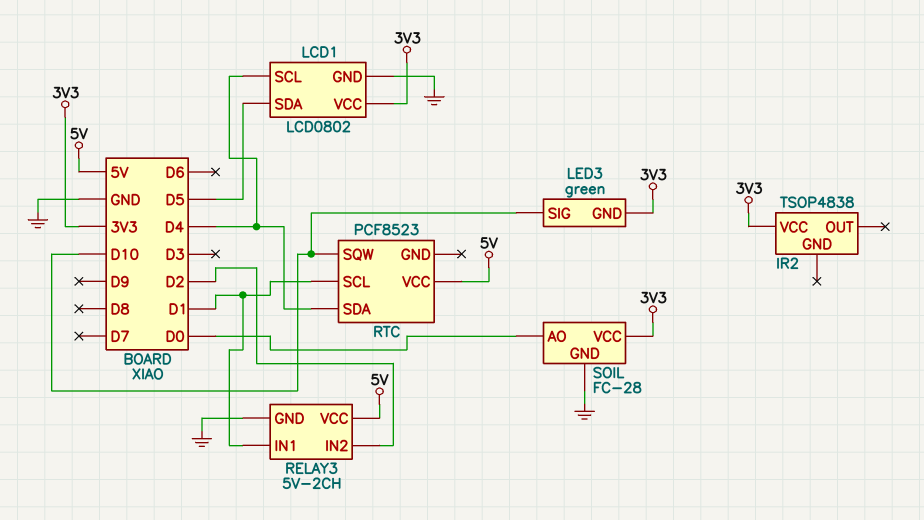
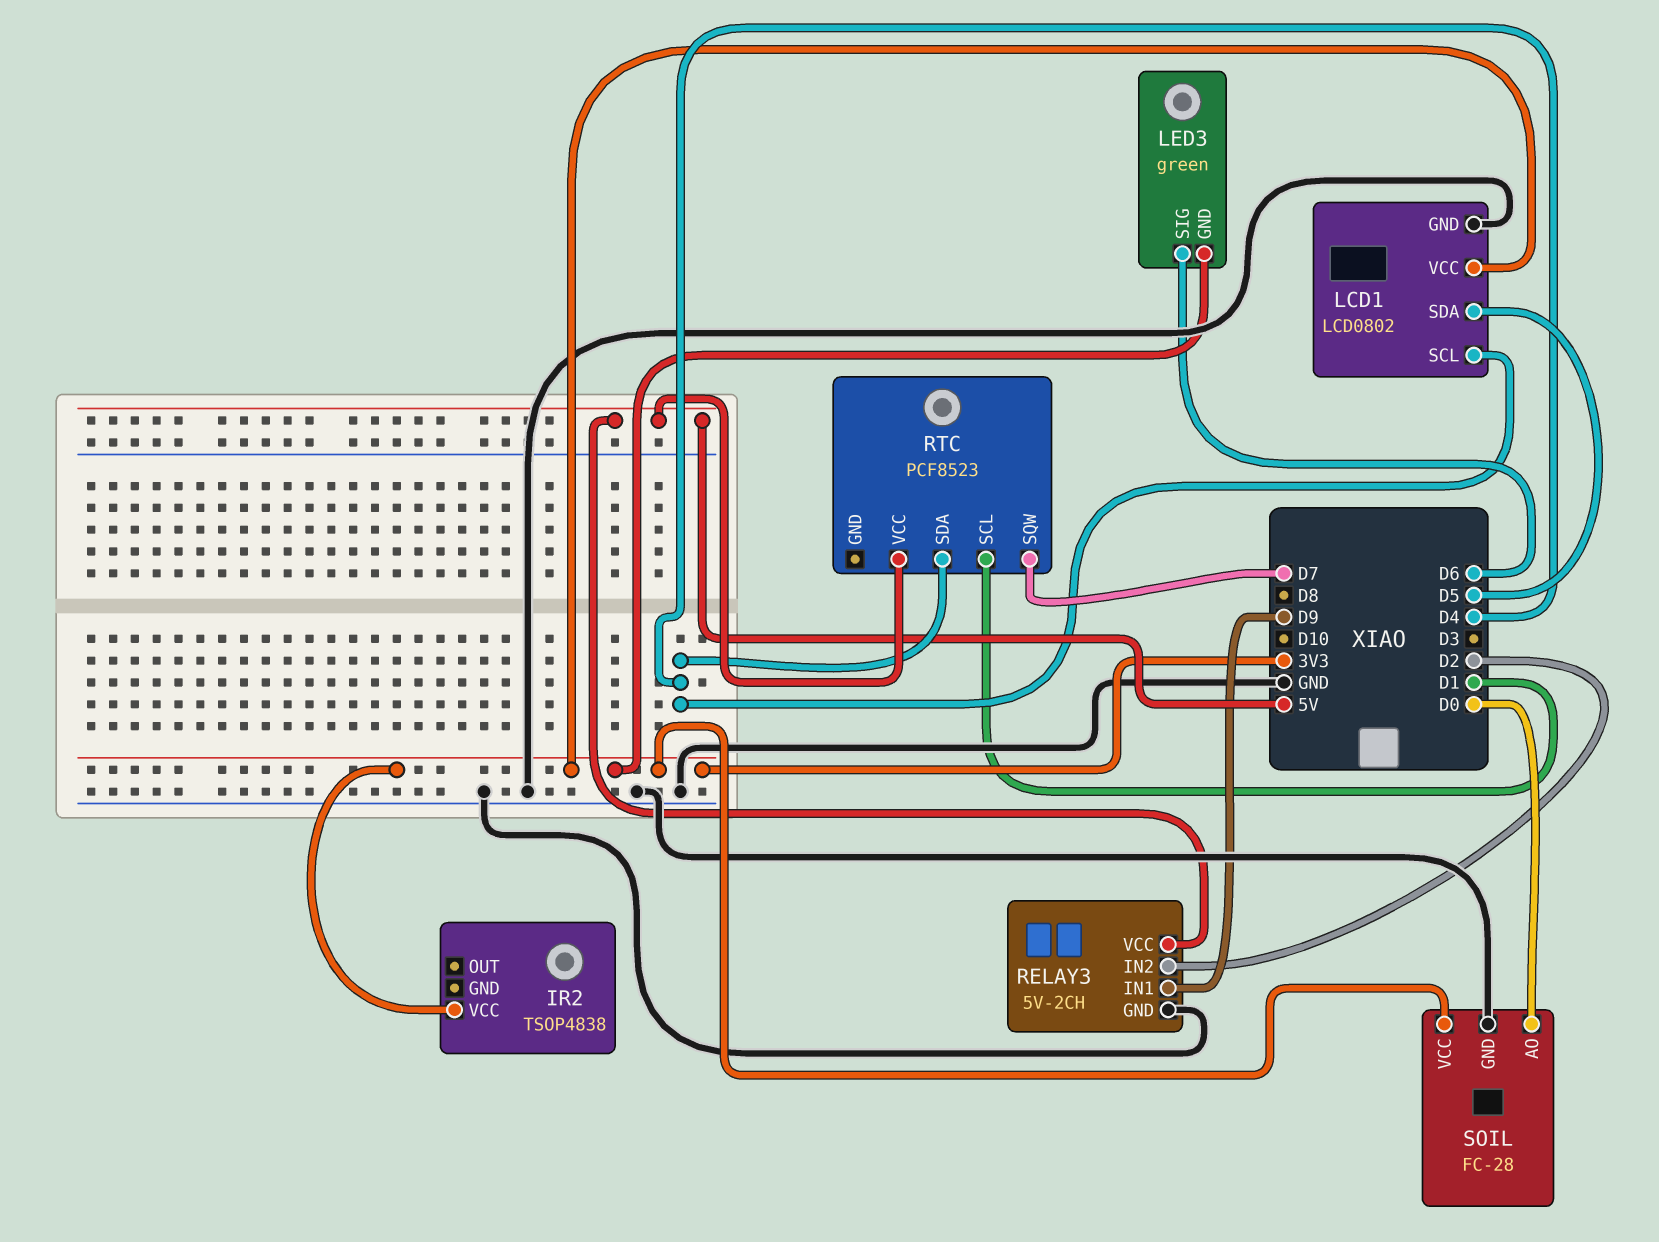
LED3 pin SIG: D10 -> D6
RELAY3 pin IN1: D1 -> D9
RTC pin SQW: D10 -> D7

